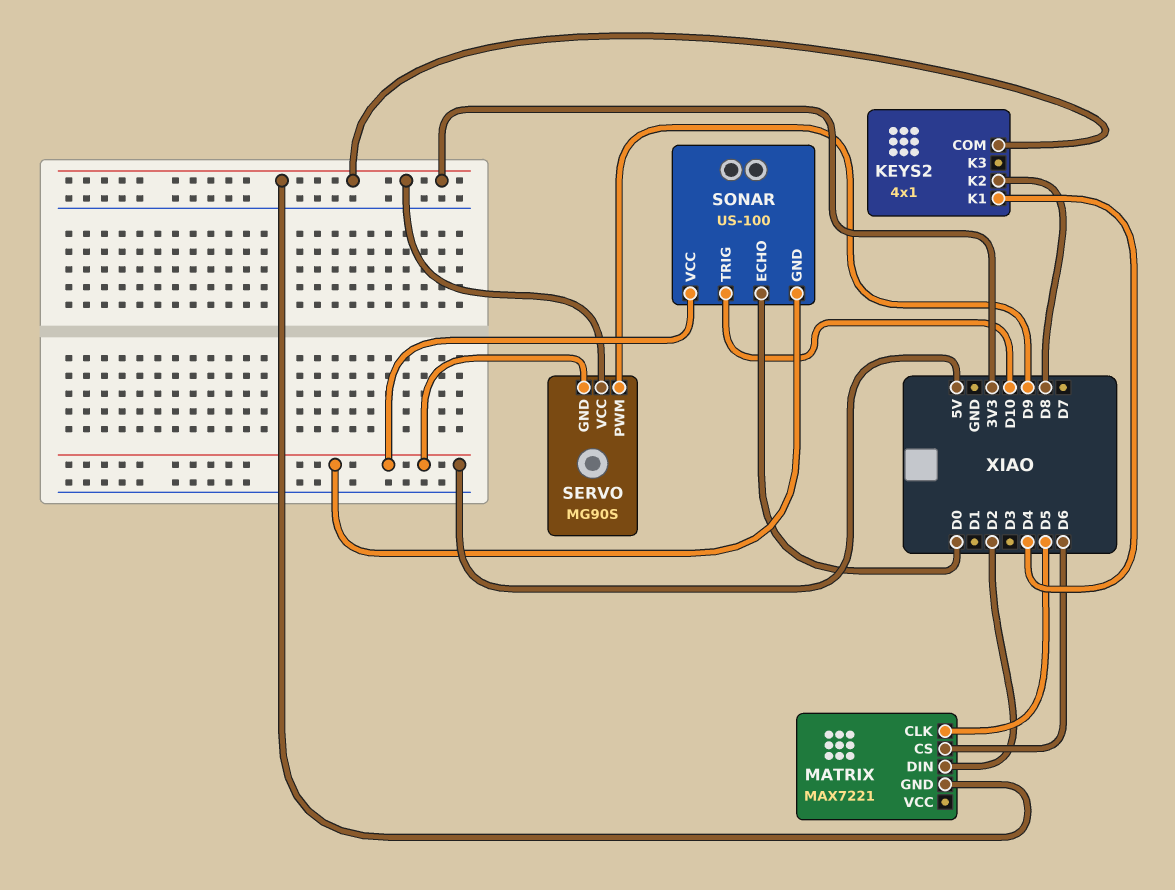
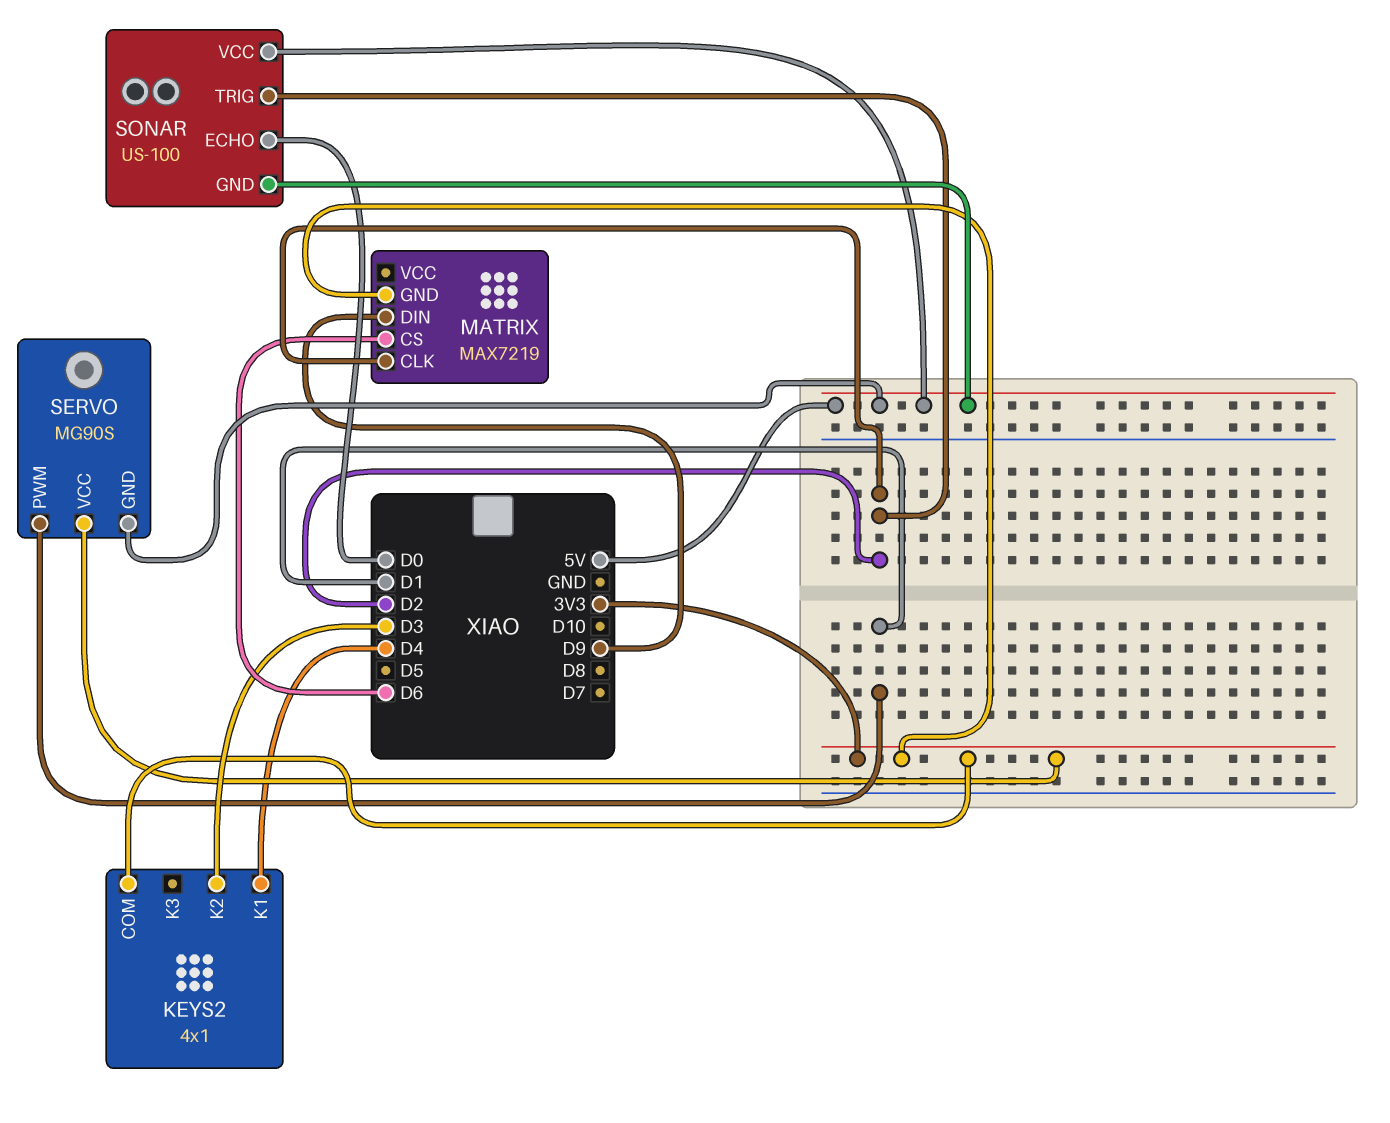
KEYS2 pin K2: D8 -> D3
MATRIX: MAX7221 -> MAX7219
MATRIX pin CLK: D5 -> D2
MATRIX pin DIN: D2 -> D9
SERVO pin PWM: D9 -> D1
SONAR pin TRIG: D10 -> D2

